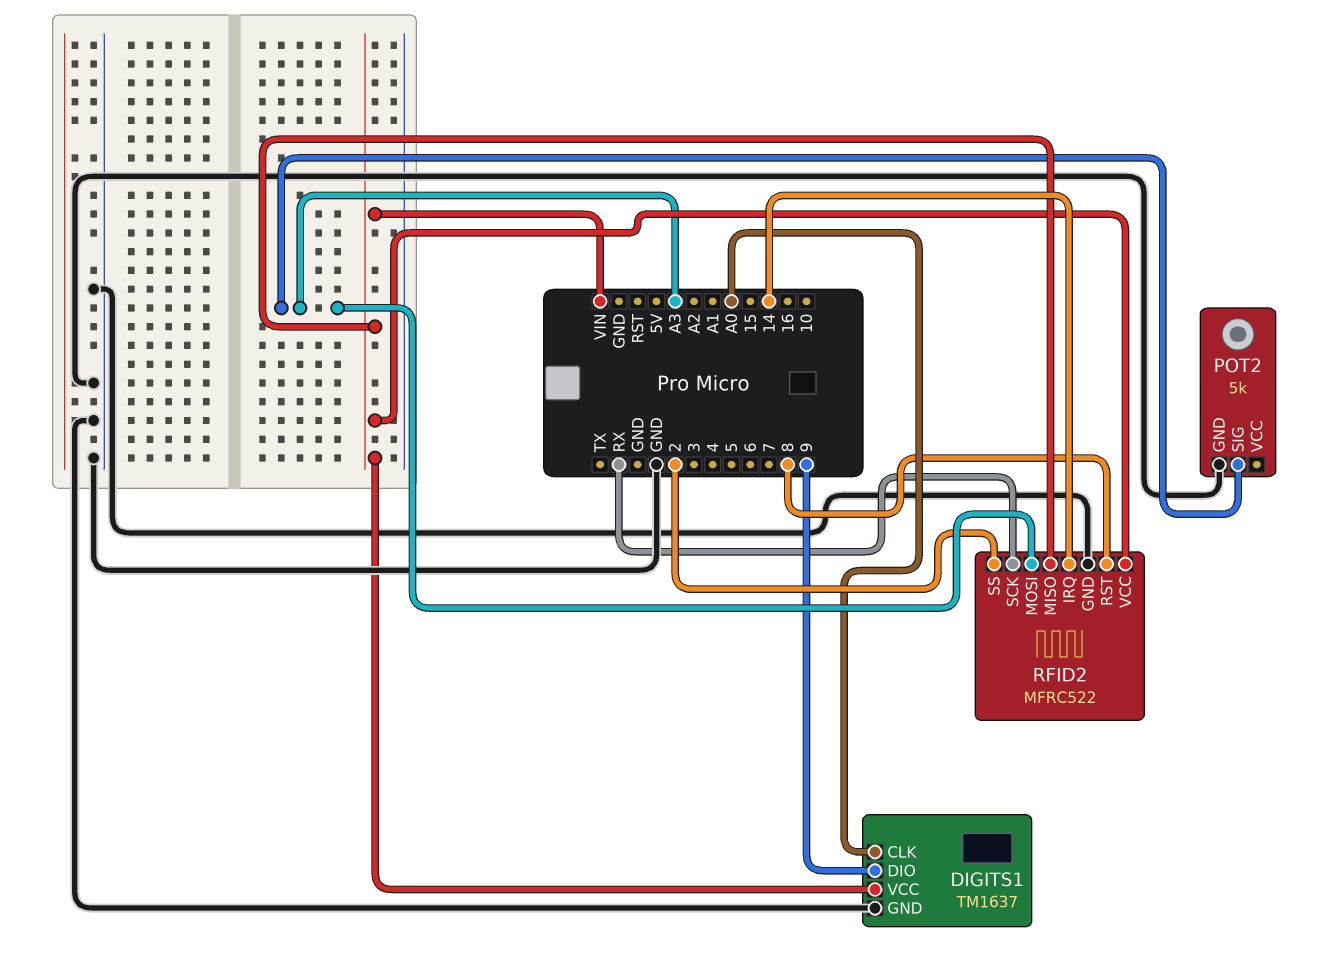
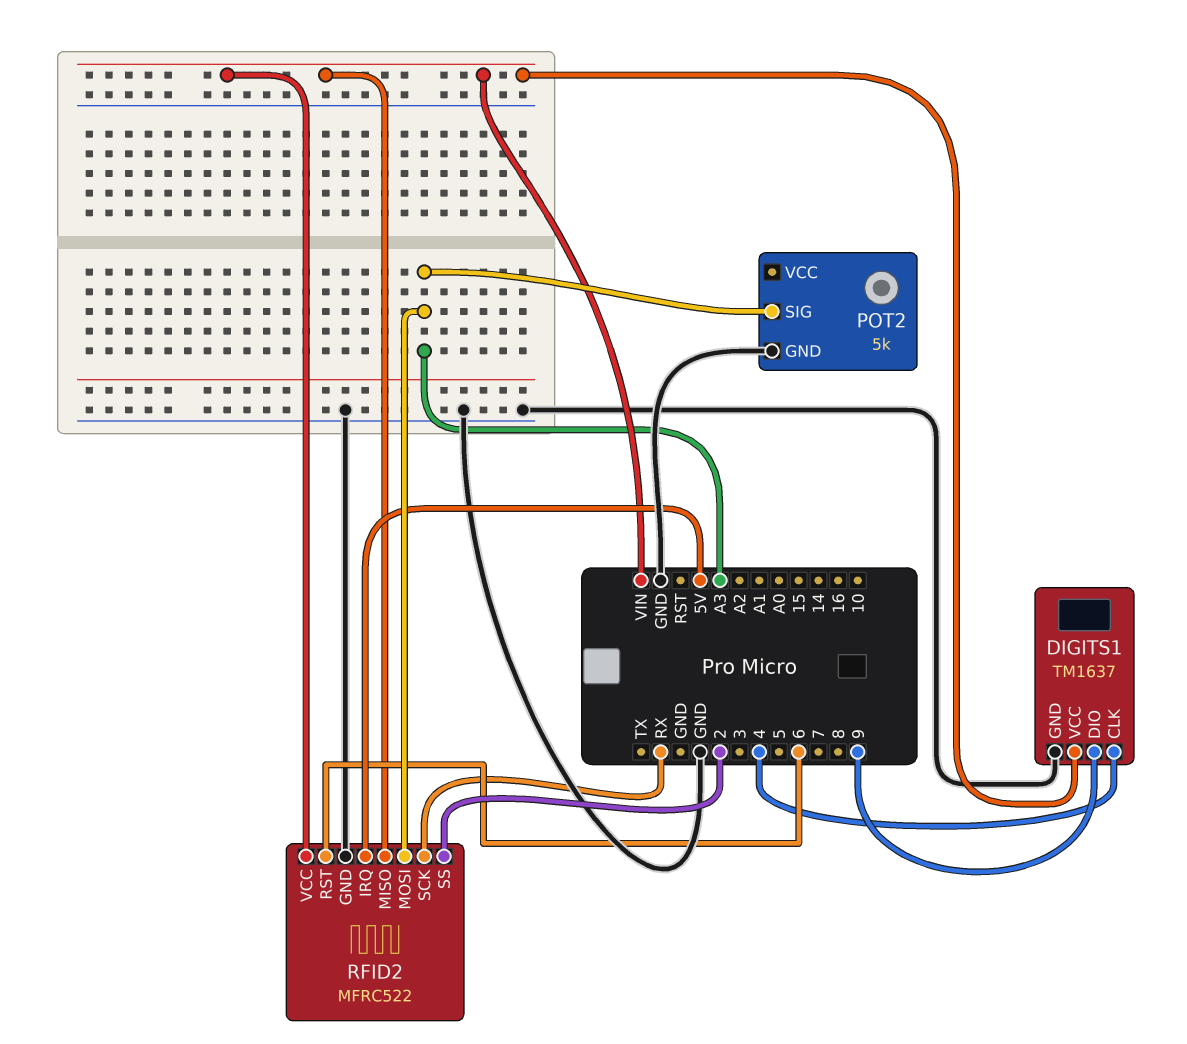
DIGITS1 pin CLK: A0 -> 4
RFID2 pin IRQ: 14 -> 5V
RFID2 pin RST: 8 -> 6

